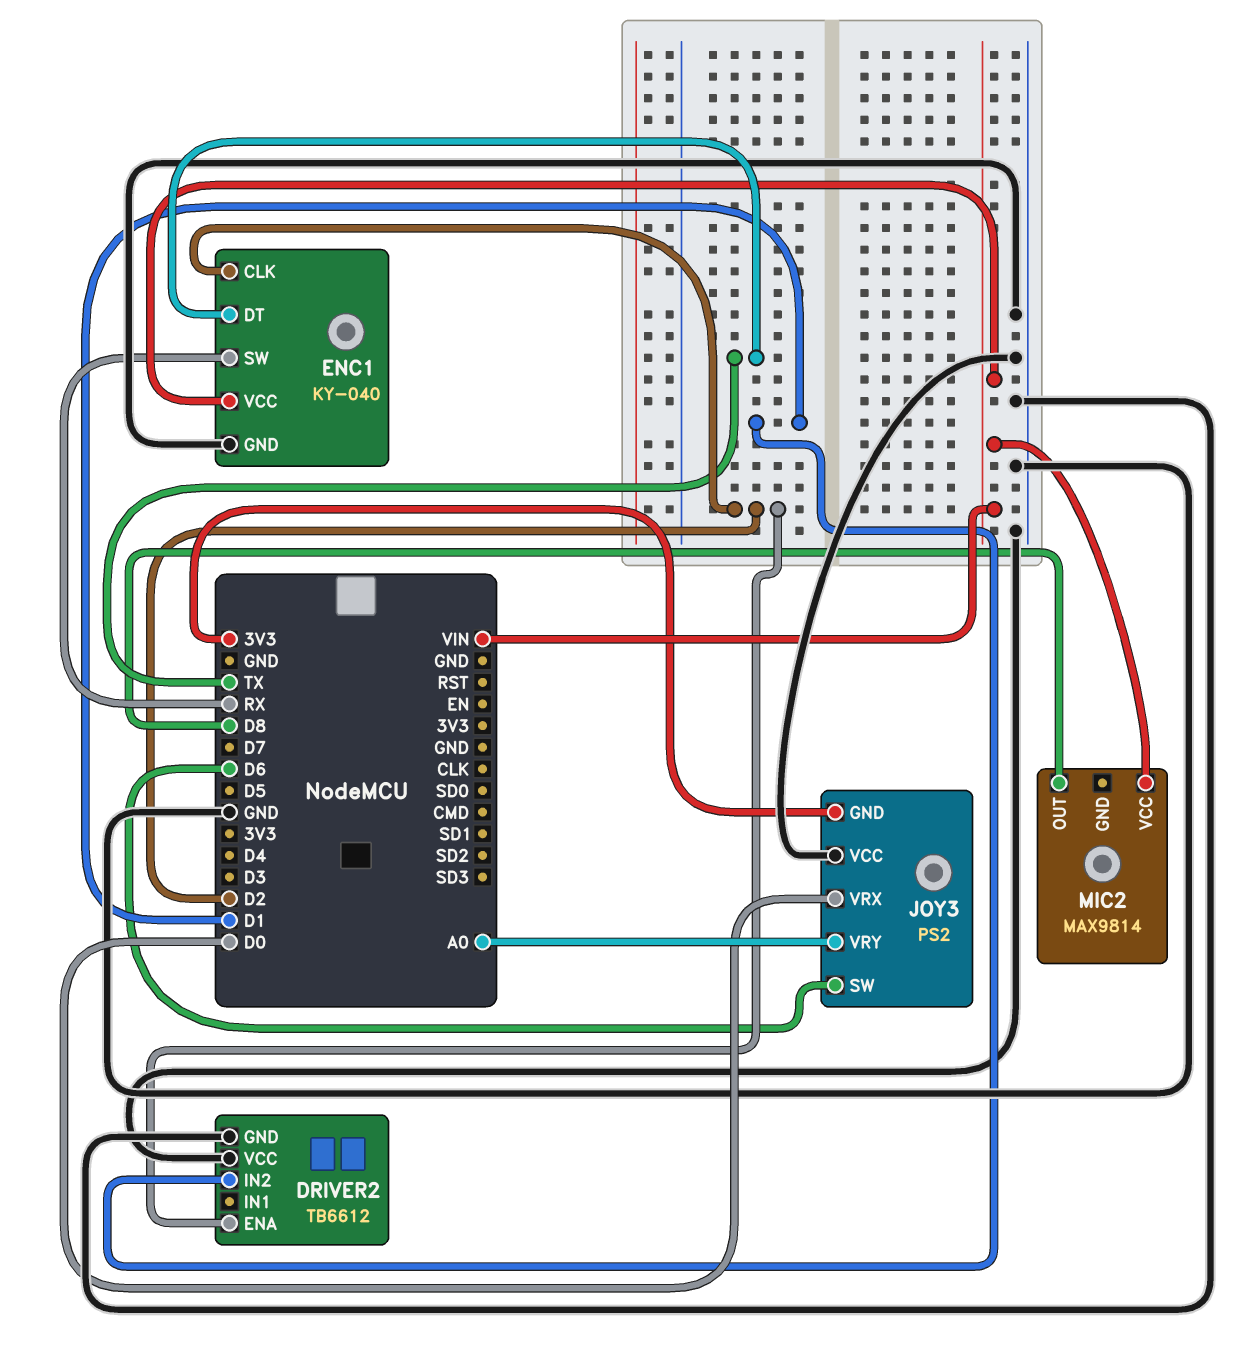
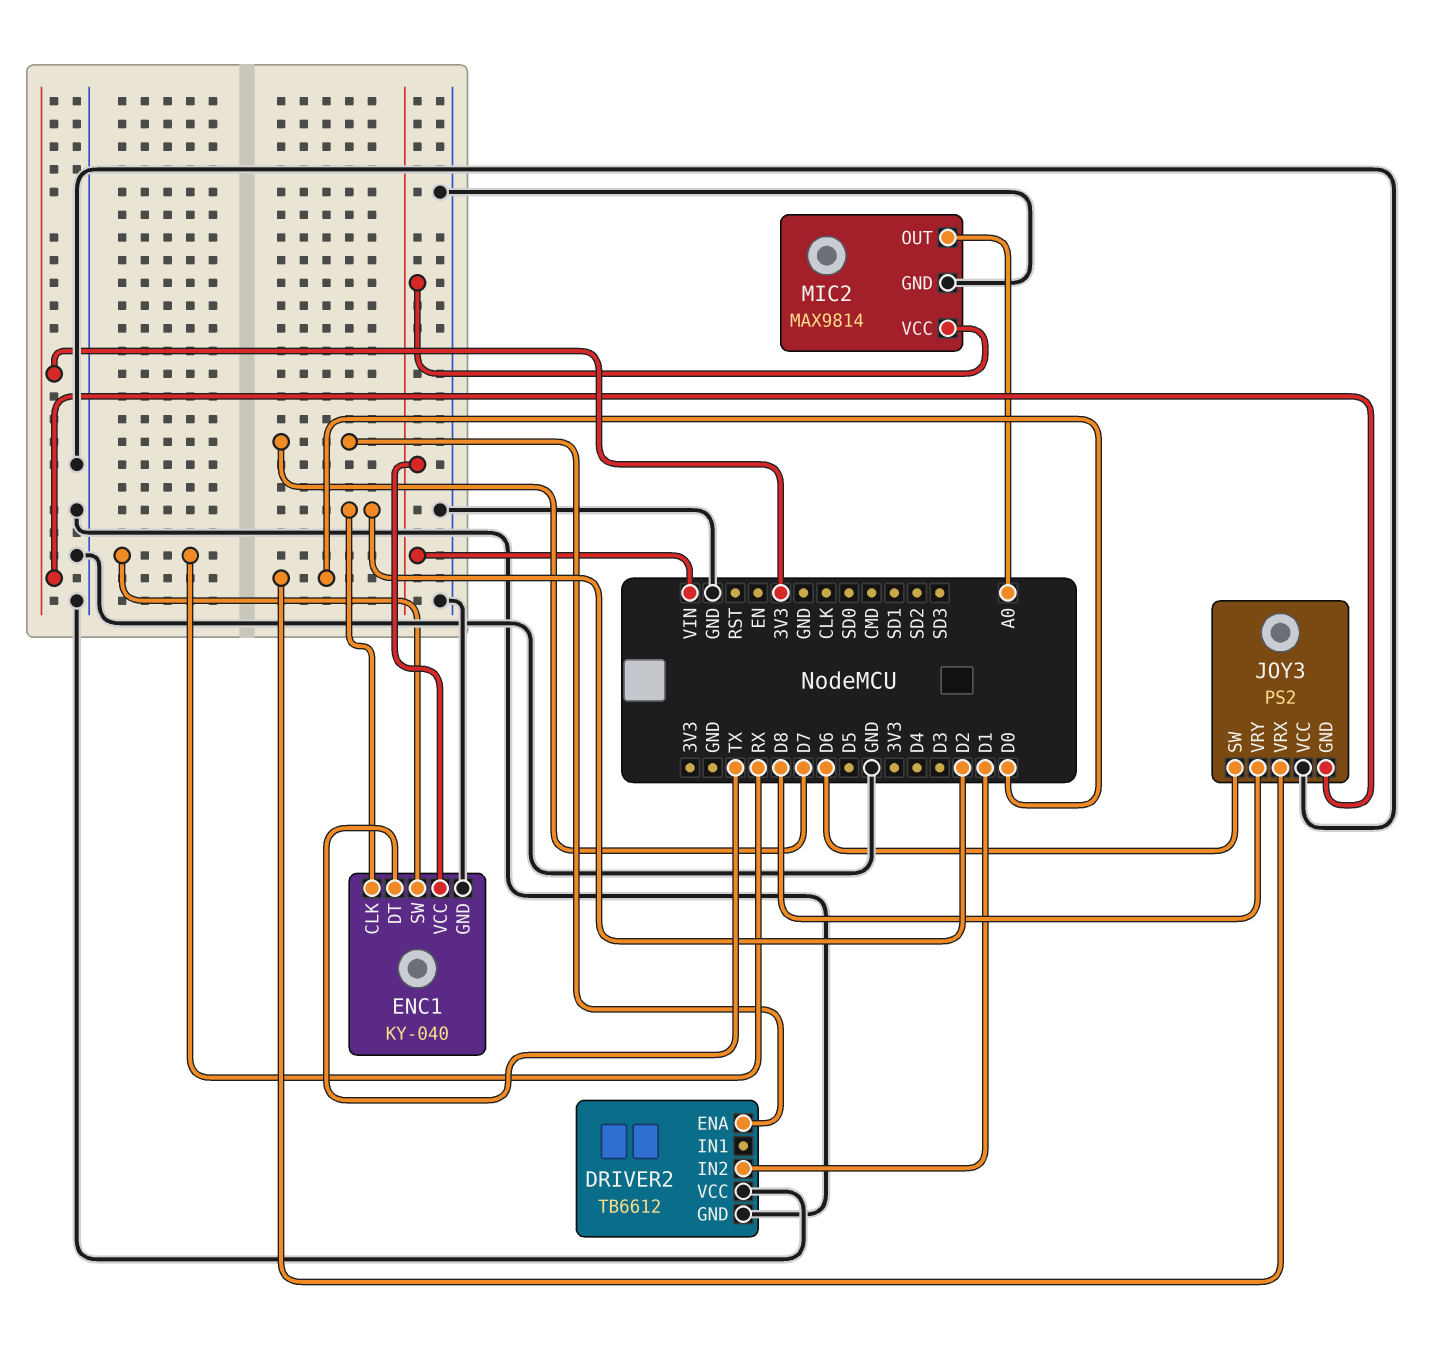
DRIVER2 pin ENA: D2 -> D7
JOY3 pin VRY: A0 -> D8
MIC2 pin GND: none -> GND
MIC2 pin OUT: D8 -> A0

